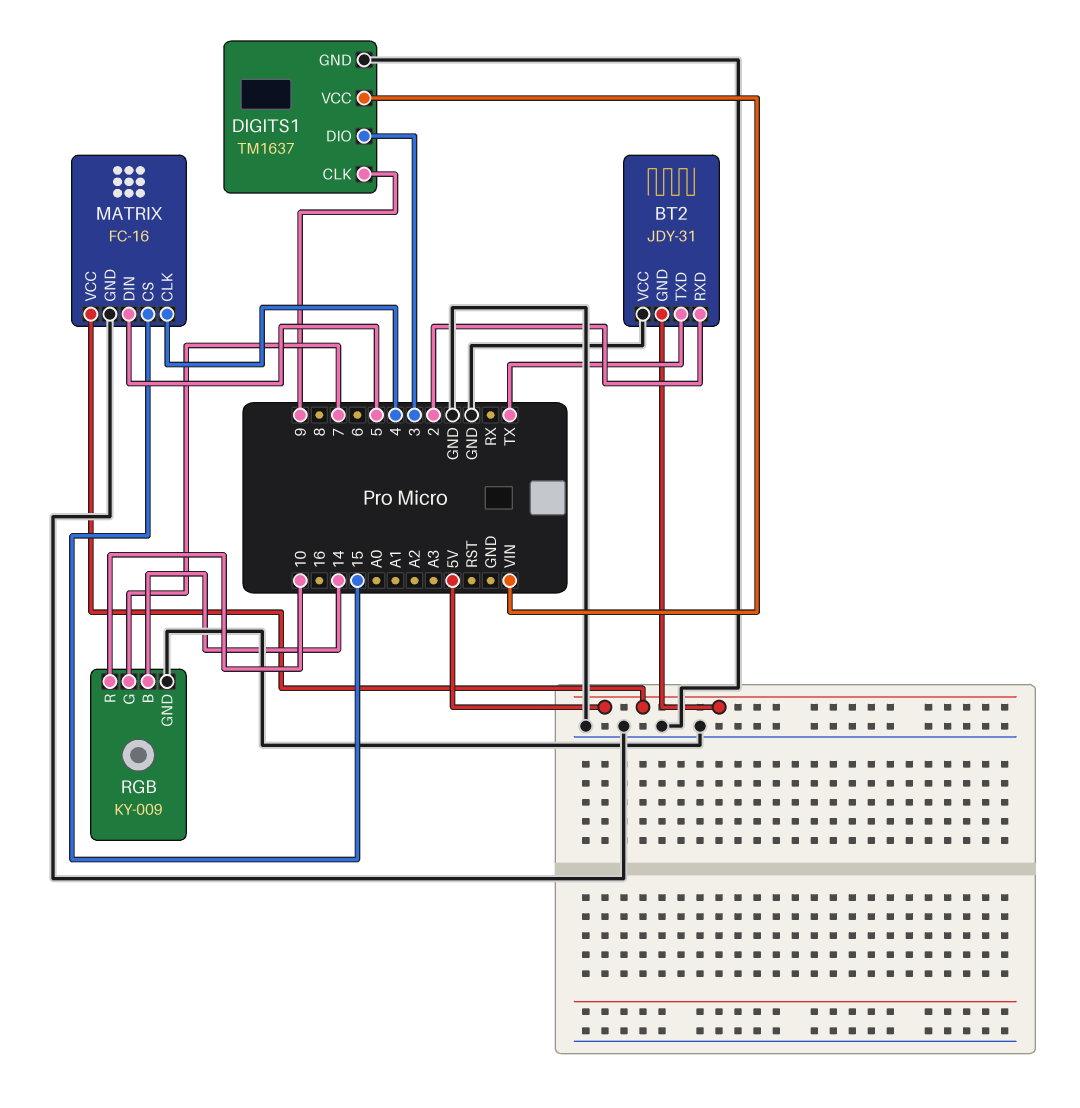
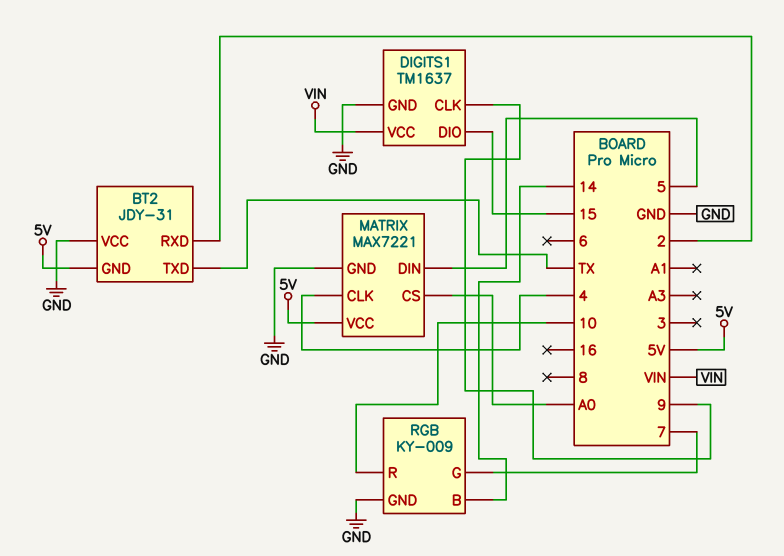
DIGITS1 pin DIO: 3 -> 15
MATRIX: FC-16 -> MAX7221
MATRIX pin CS: 15 -> A0

